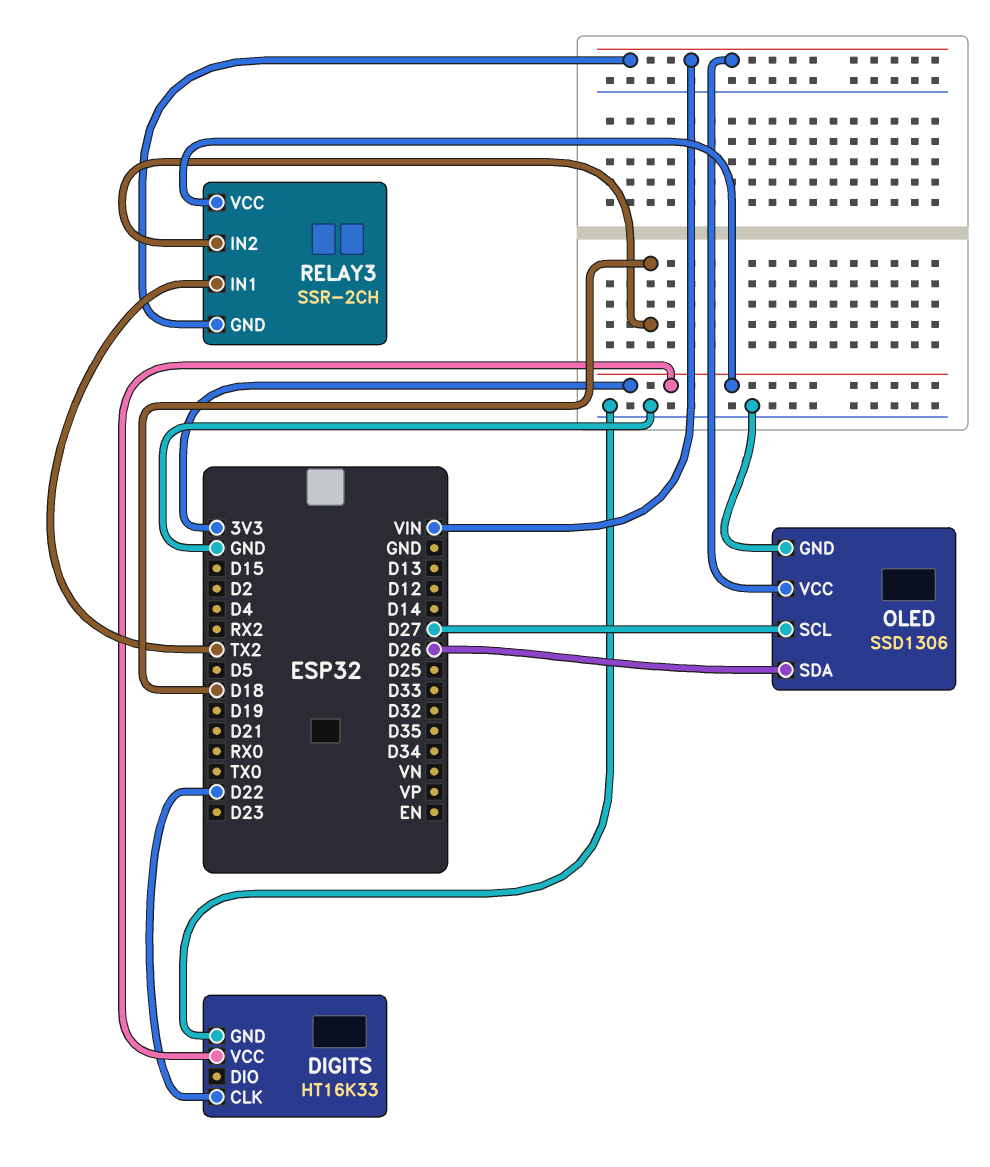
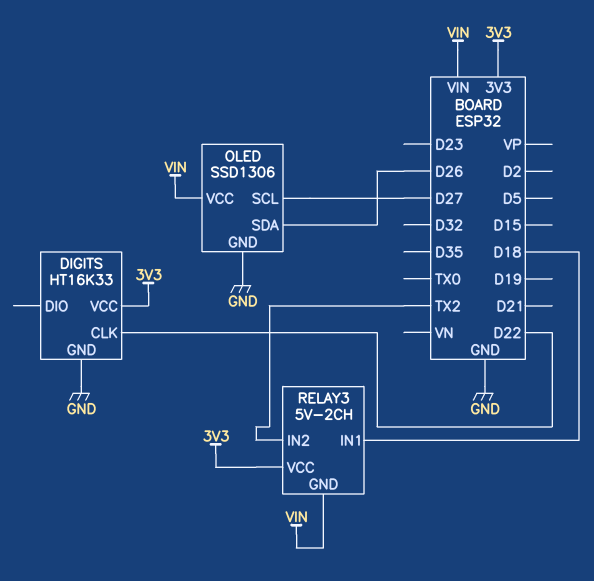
RELAY3: SSR-2CH -> 5V-2CH
RELAY3 pin IN1: TX2 -> D18
RELAY3 pin IN2: D18 -> TX2

